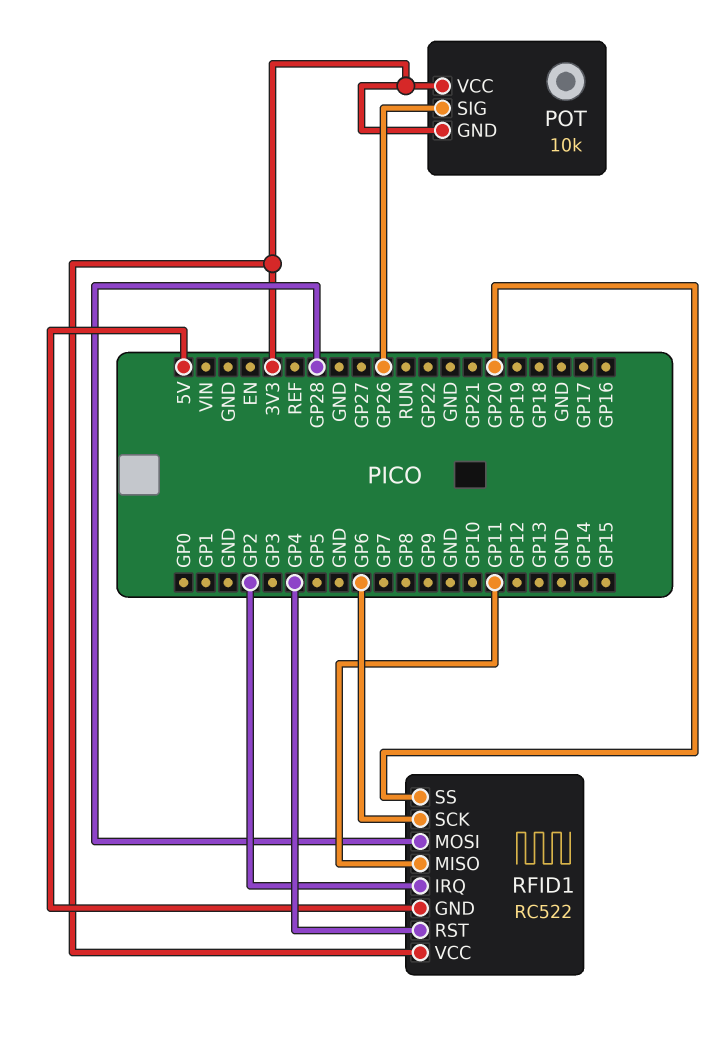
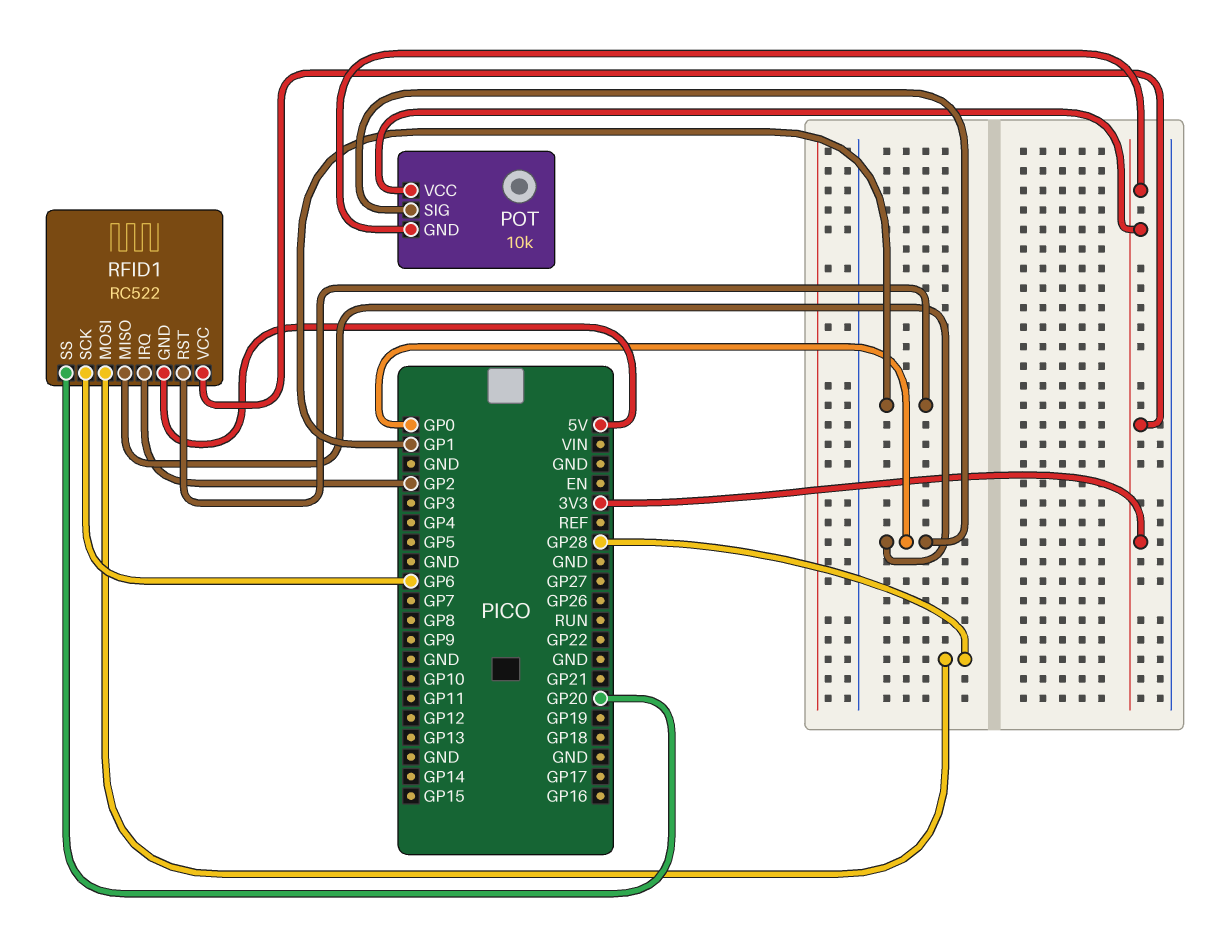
POT pin SIG: GP26 -> GP0
RFID1 pin MISO: GP11 -> GP0
RFID1 pin RST: GP4 -> GP1

